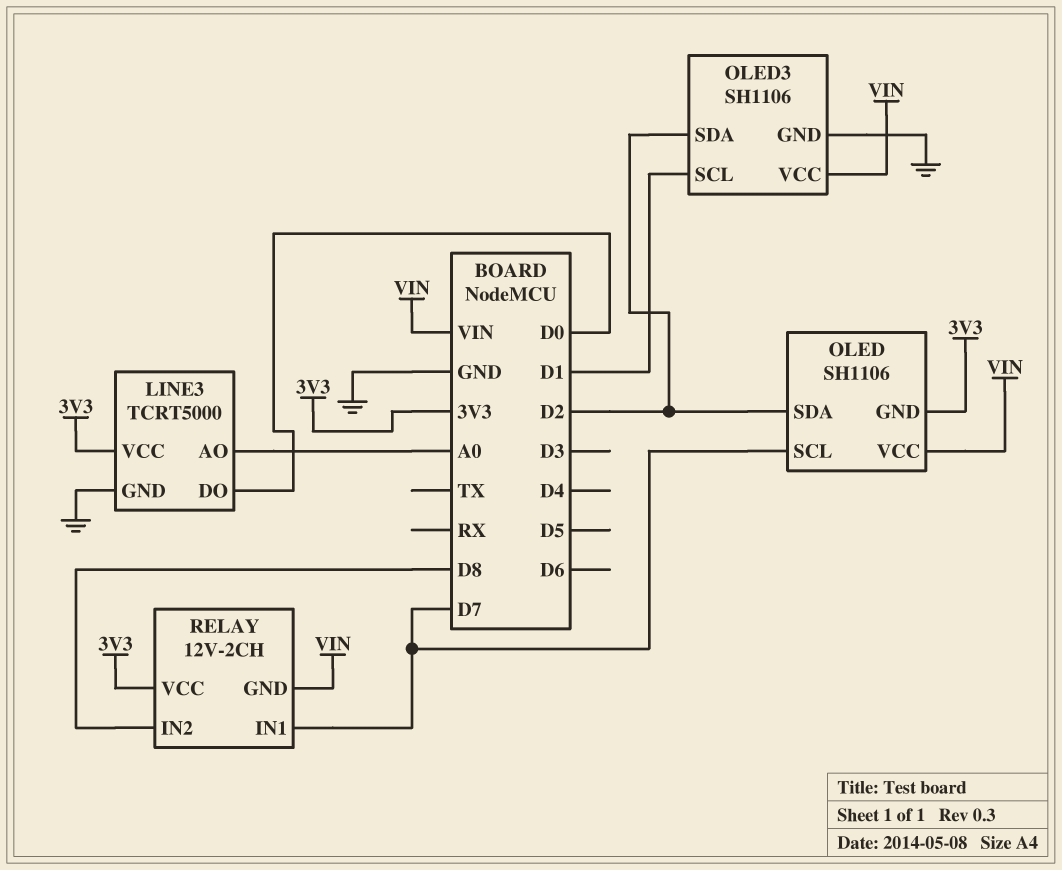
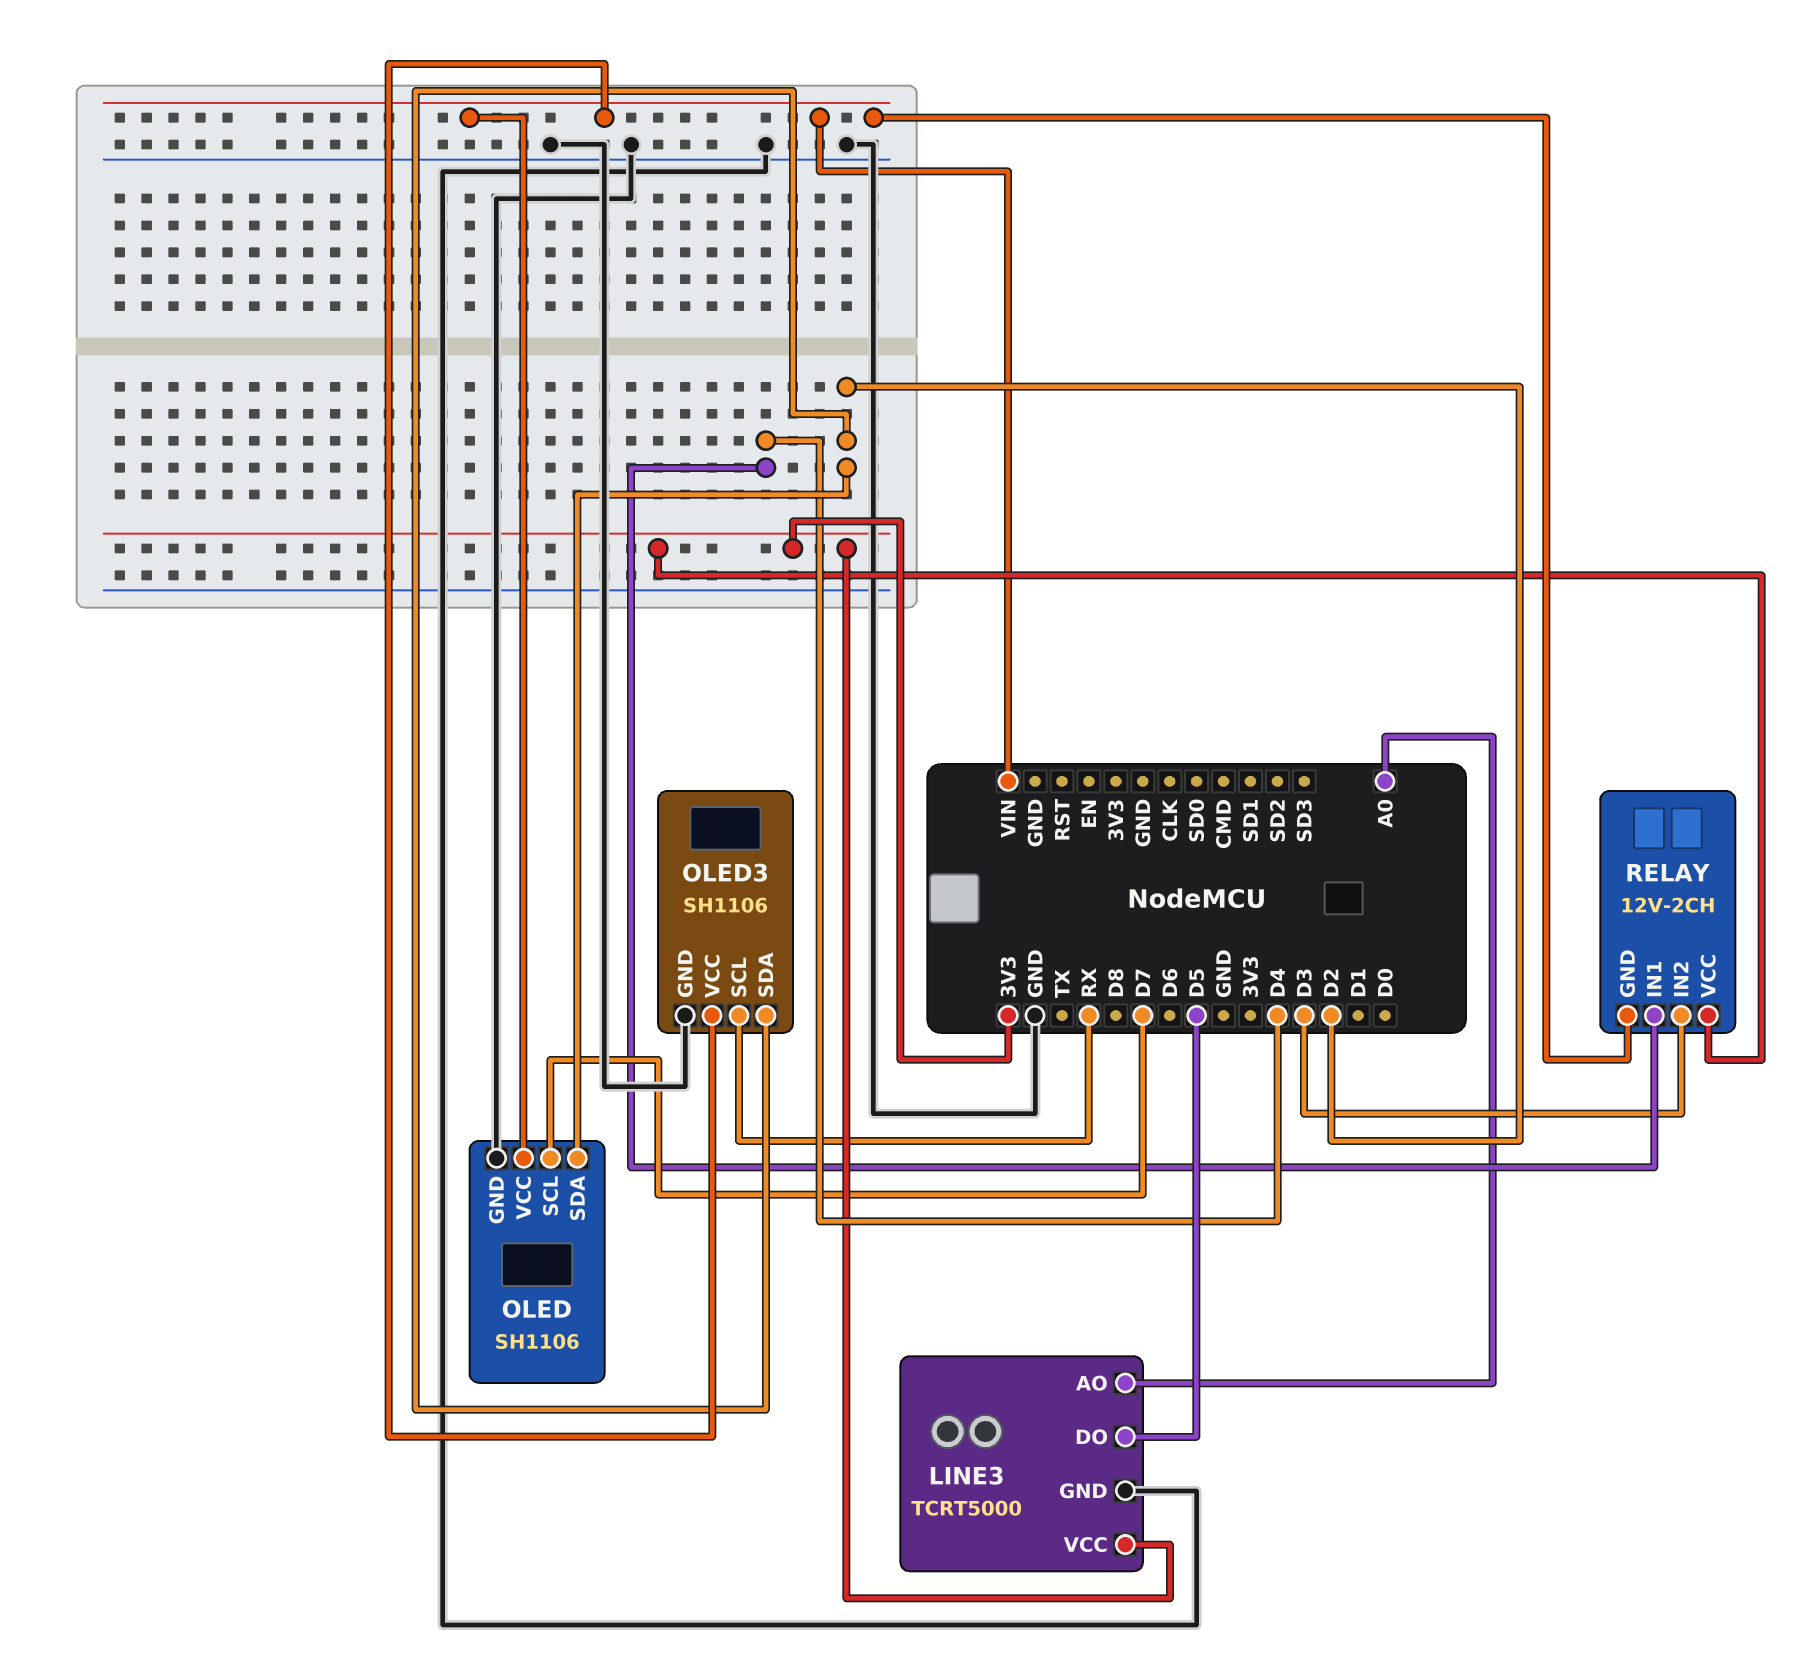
LINE3 pin DO: D0 -> D5
OLED pin GND: 3V3 -> GND
OLED3 pin SCL: D1 -> RX
RELAY pin IN1: D7 -> D4
RELAY pin IN2: D8 -> D3

